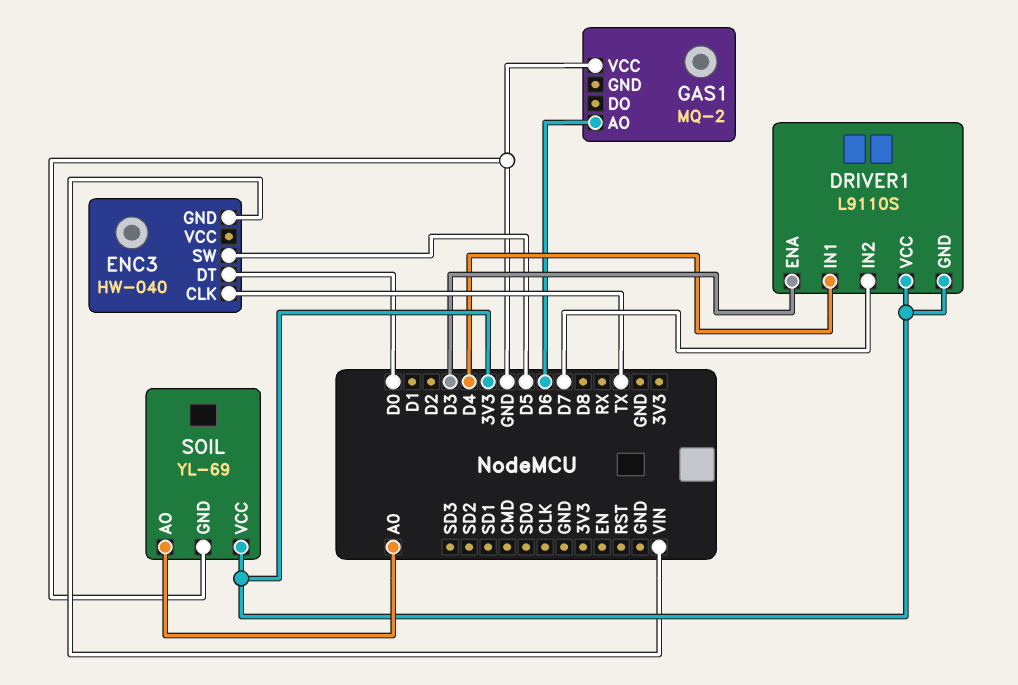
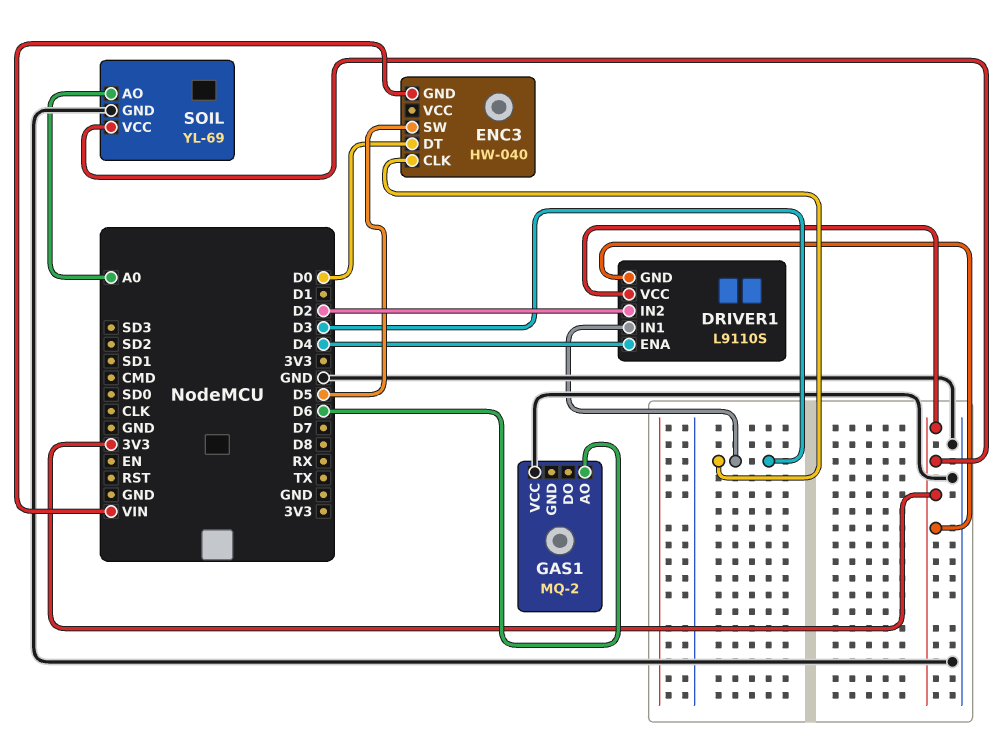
DRIVER1 pin ENA: D3 -> D4
DRIVER1 pin IN1: D4 -> D3
DRIVER1 pin IN2: D7 -> D2
ENC3 pin CLK: TX -> D3

